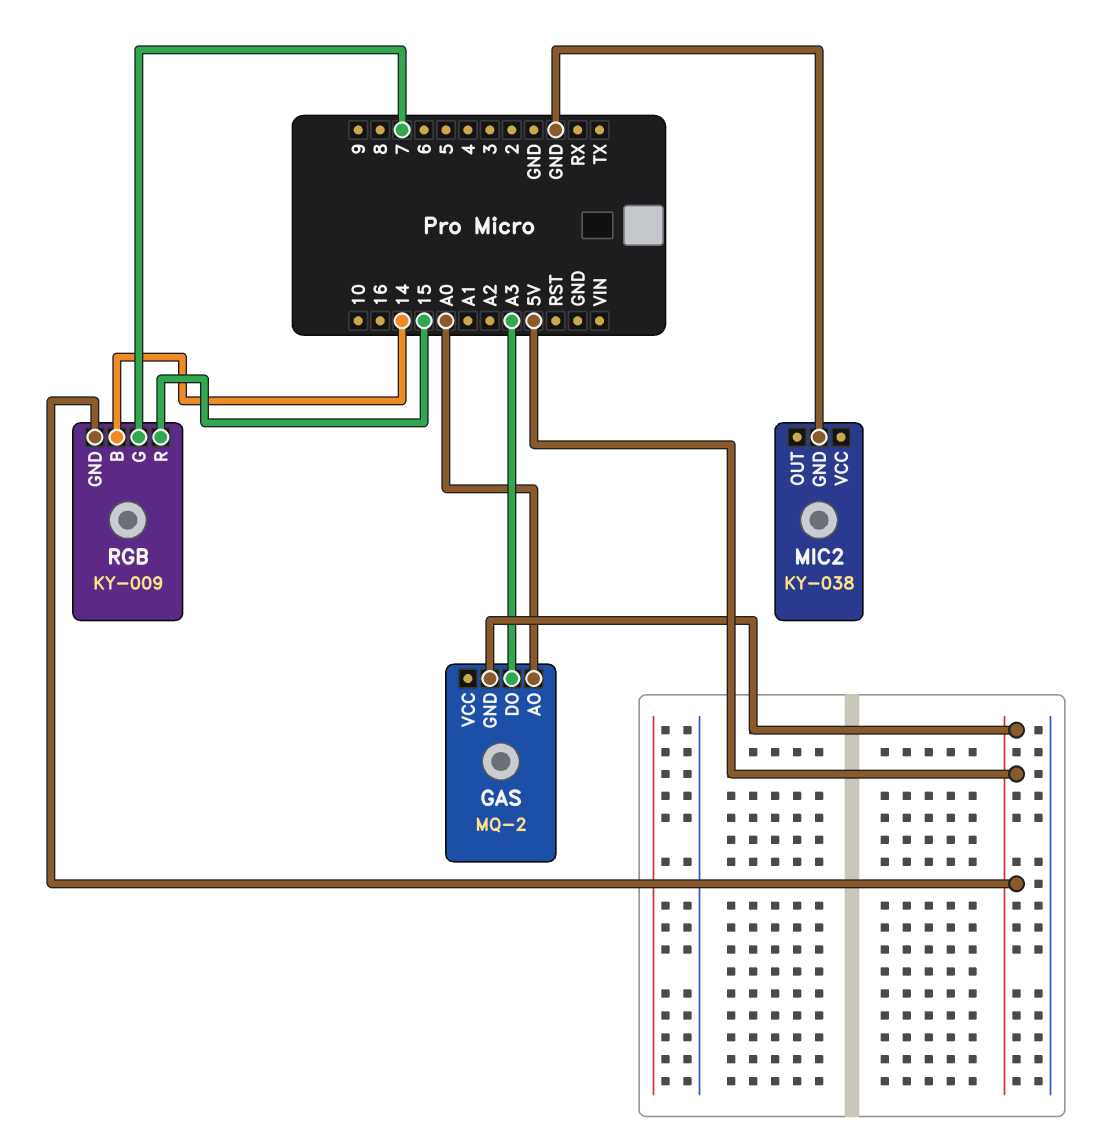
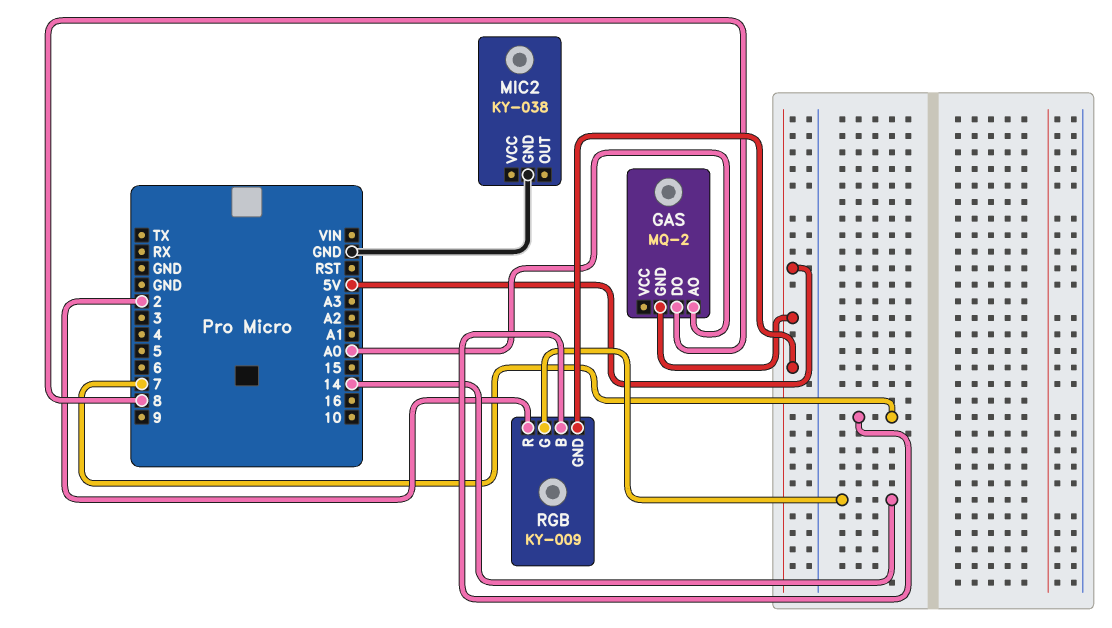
GAS pin DO: A3 -> 8
RGB pin B: 14 -> 7
RGB pin G: 7 -> 14
RGB pin R: 15 -> 2

